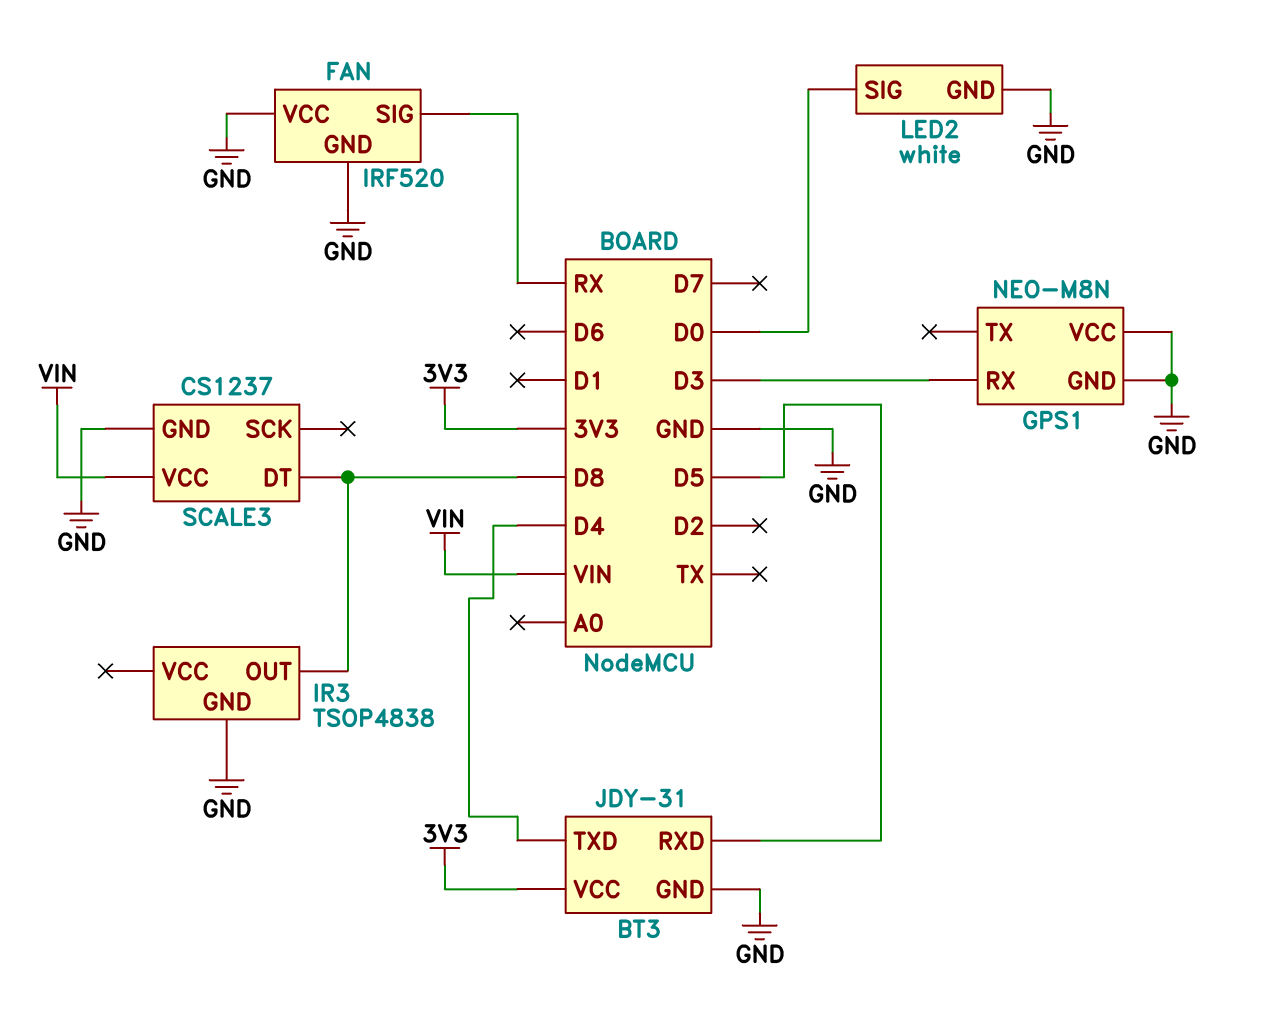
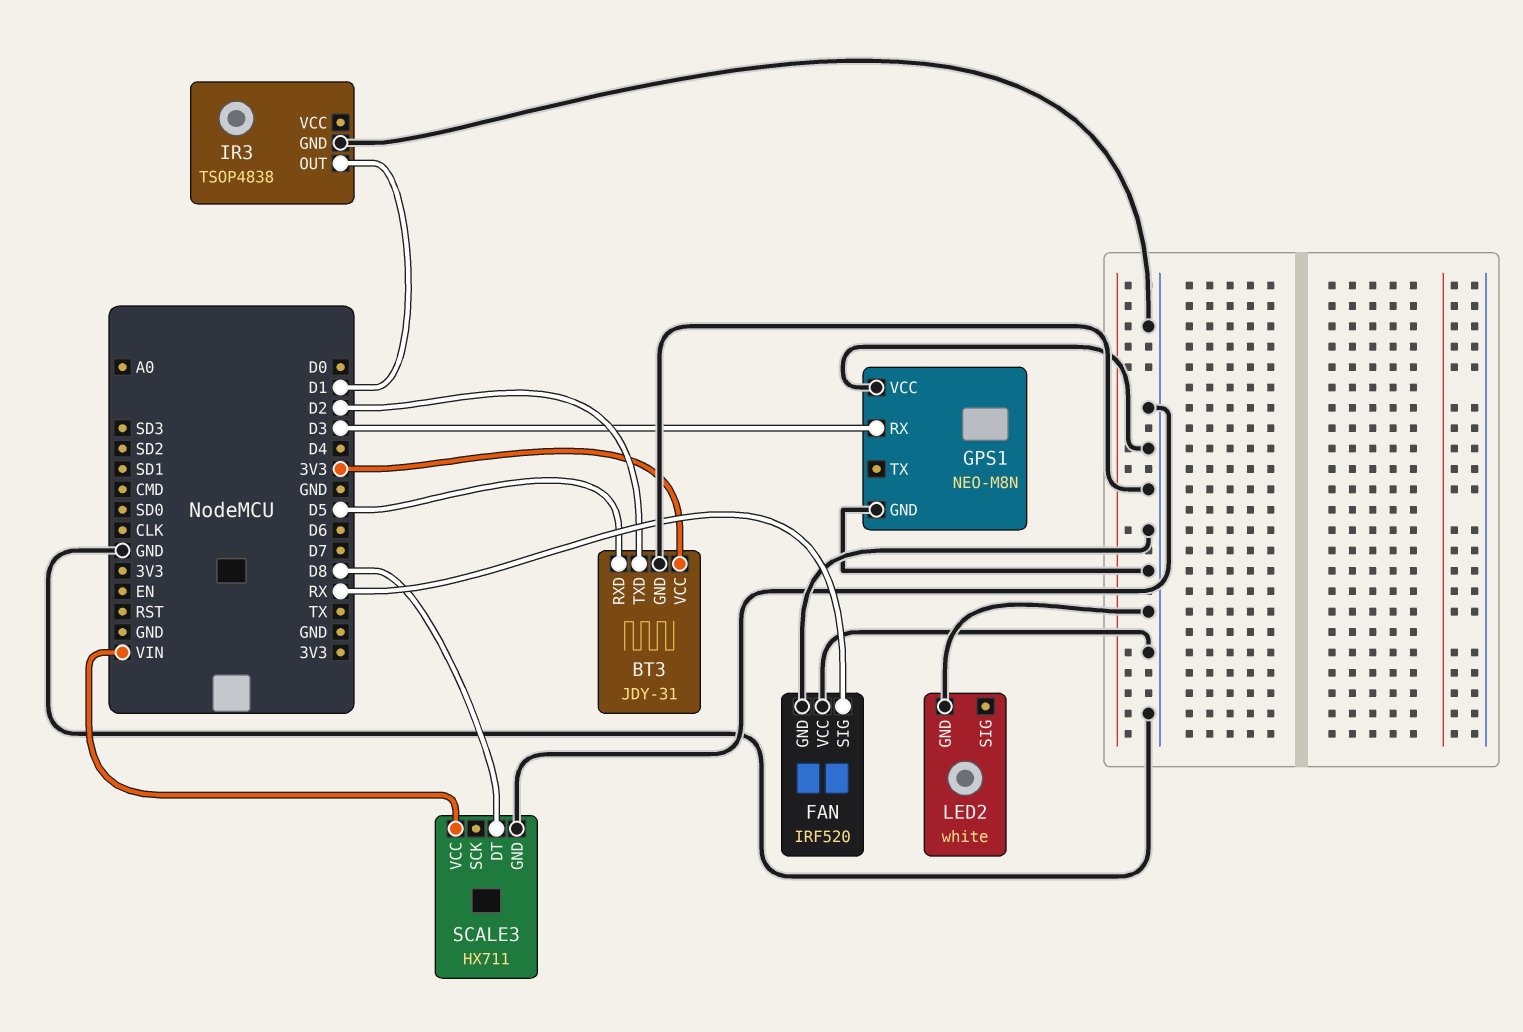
BT3 pin TXD: D4 -> D2
IR3 pin OUT: D8 -> D1
LED2 pin SIG: D0 -> none
SCALE3: CS1237 -> HX711

